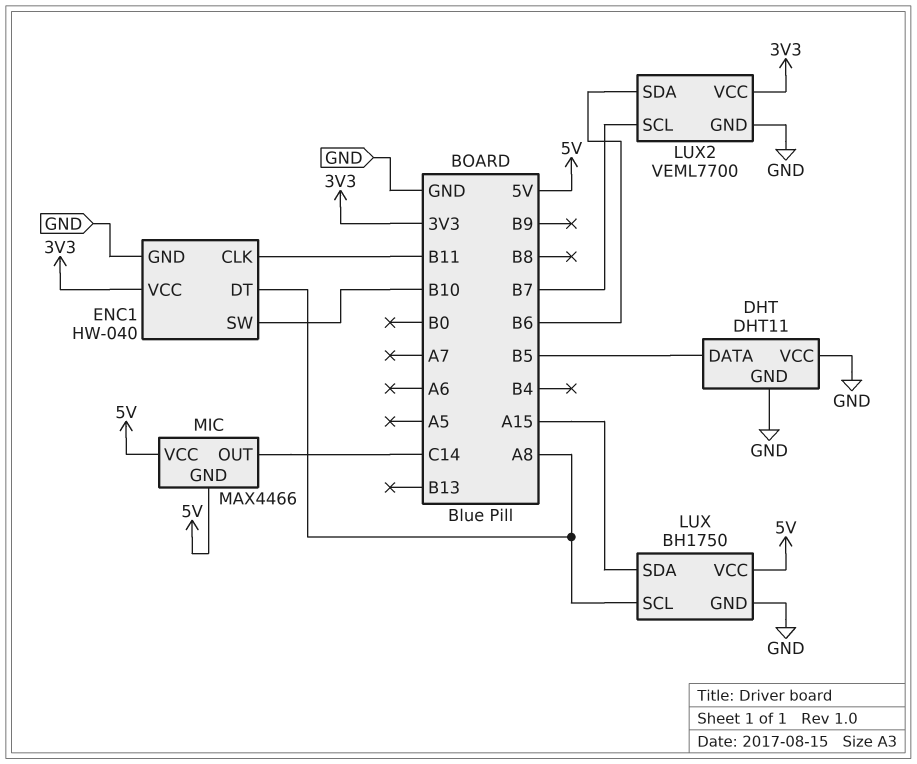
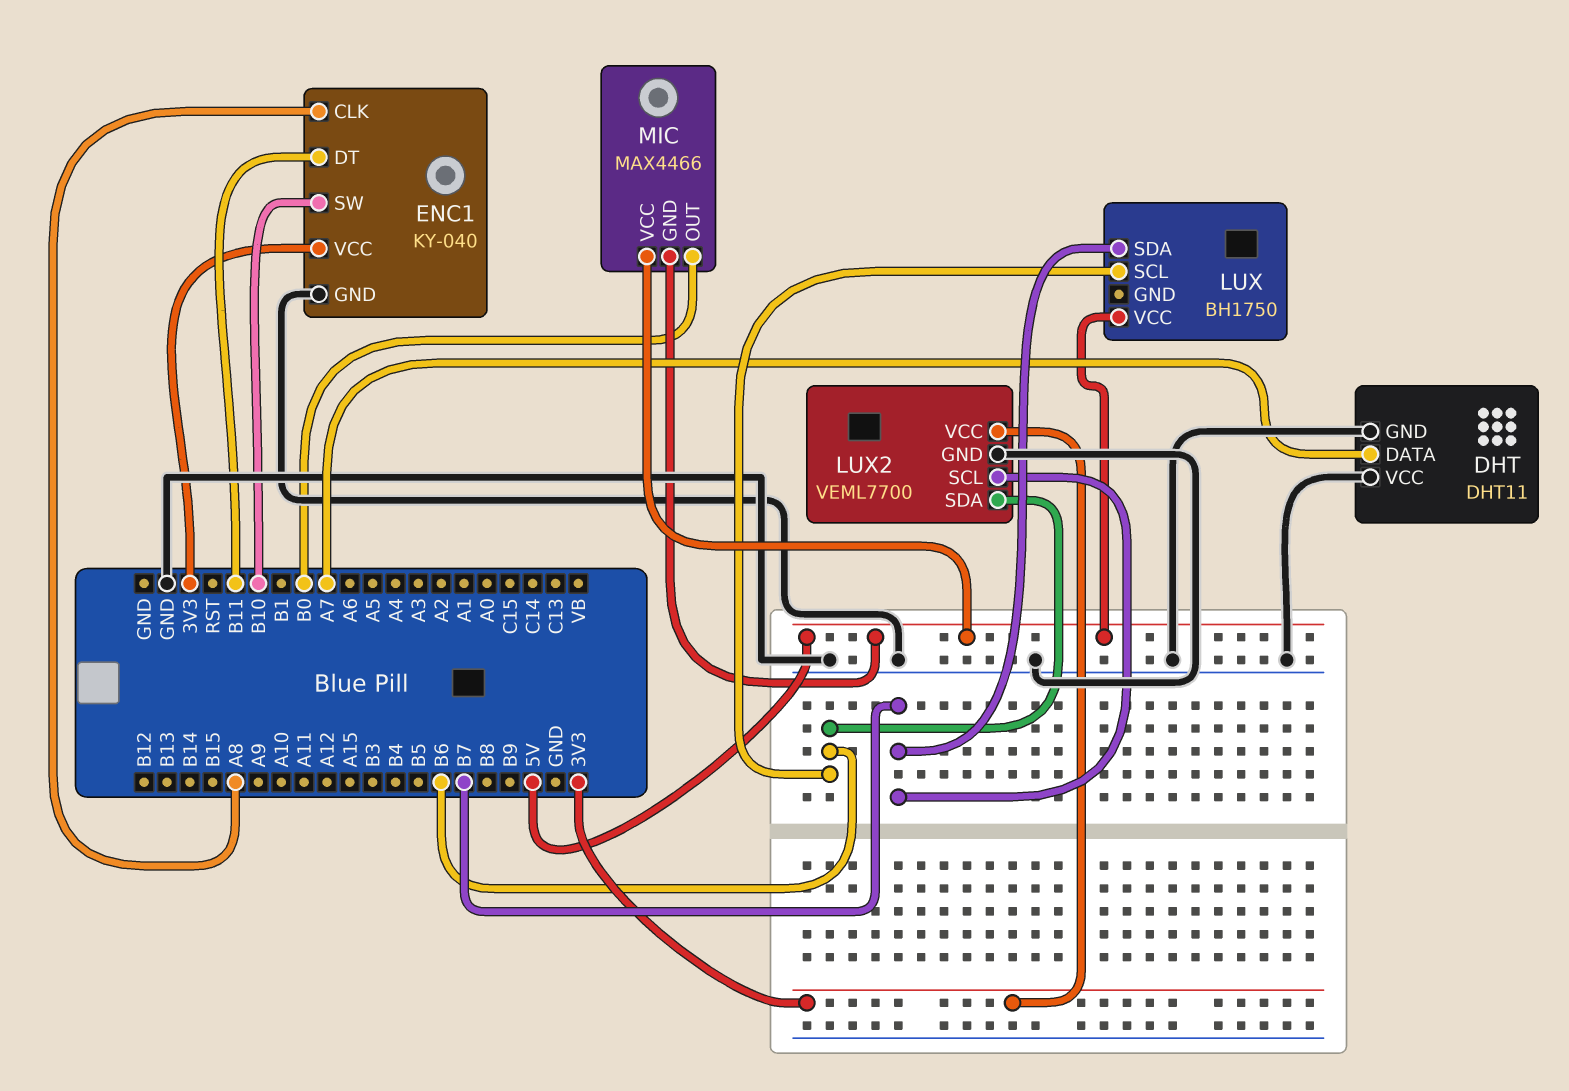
DHT pin DATA: B5 -> A7
ENC1: HW-040 -> KY-040
ENC1 pin CLK: B11 -> A8
ENC1 pin DT: A8 -> B11
LUX pin GND: GND -> none
LUX pin SCL: A8 -> B6
LUX pin SDA: A15 -> B7
MIC pin OUT: C14 -> B0

